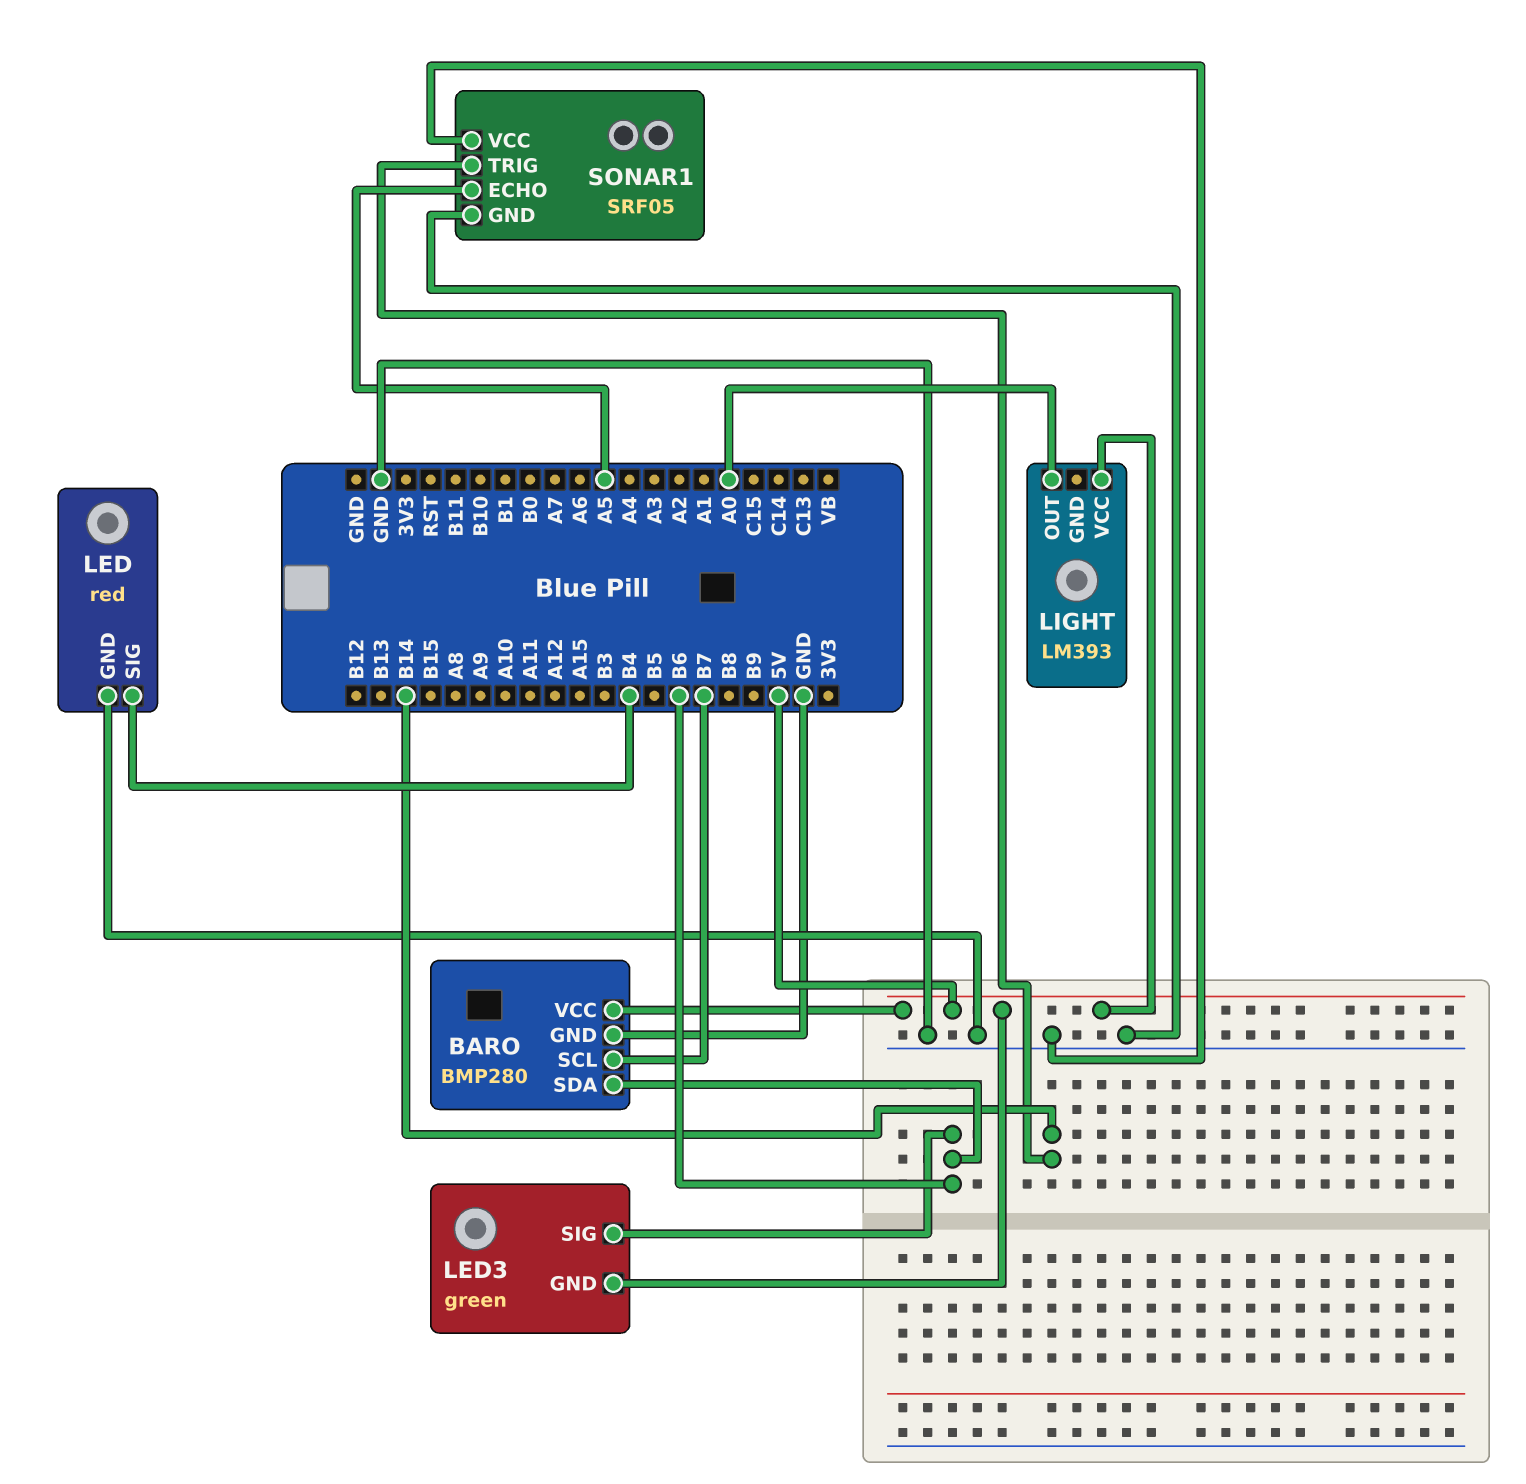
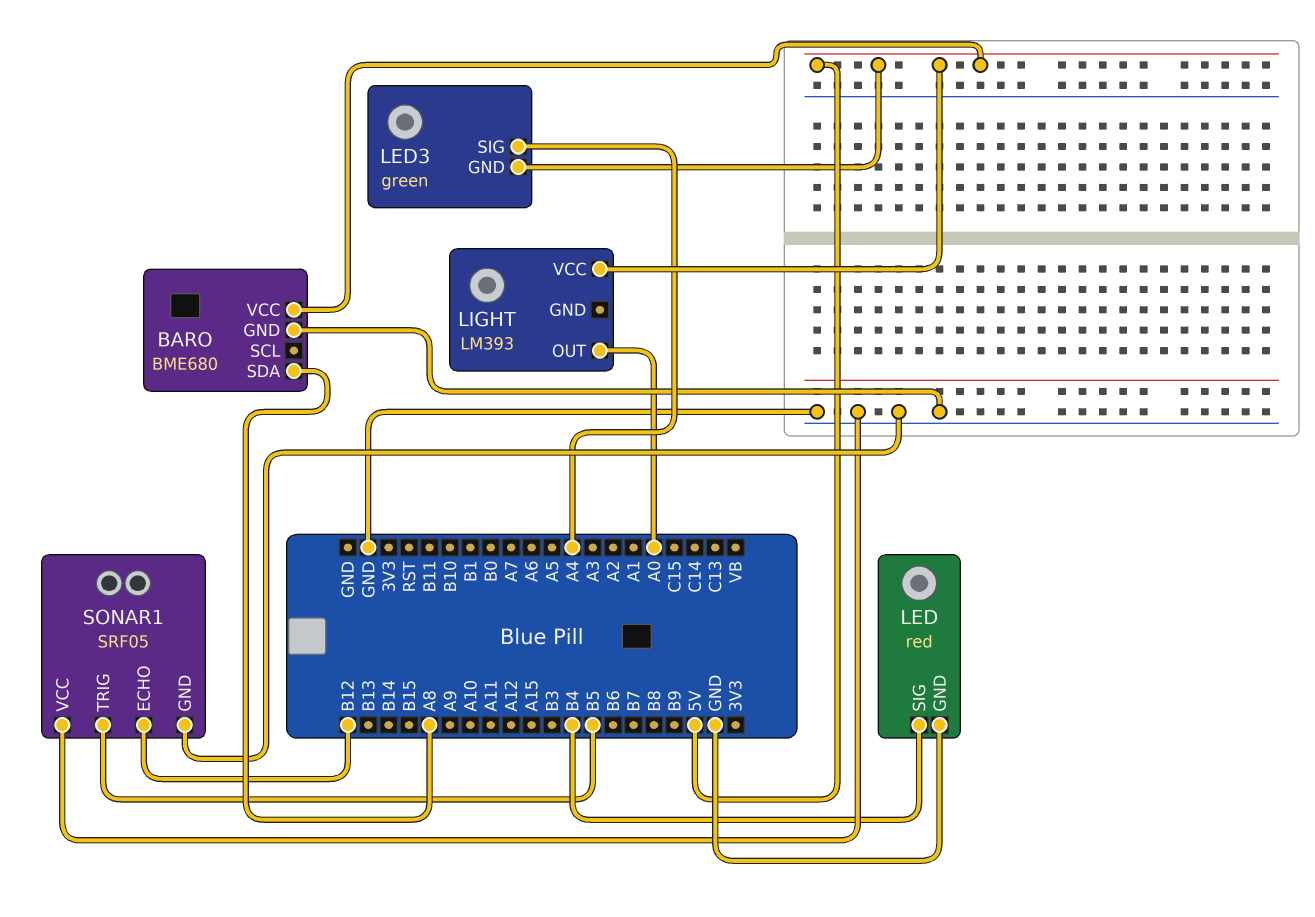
BARO: BMP280 -> BME680
BARO pin SCL: B7 -> none
BARO pin SDA: B6 -> A8
LED3 pin SIG: B6 -> A4
SONAR1 pin ECHO: A5 -> B12
SONAR1 pin TRIG: B14 -> B5

